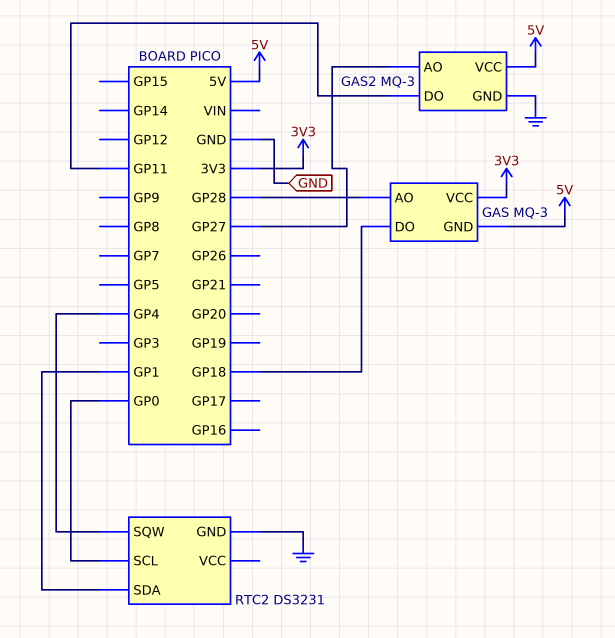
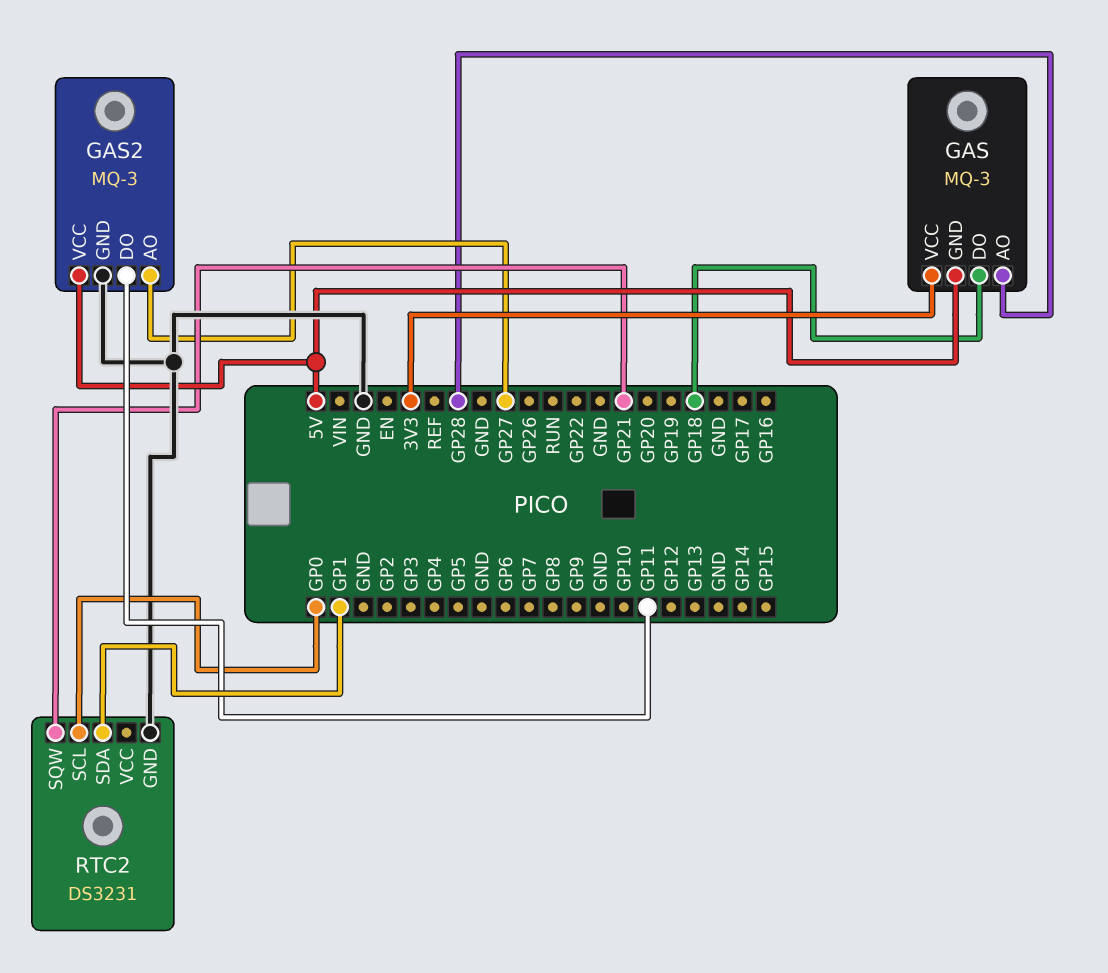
RTC2 pin SQW: GP4 -> GP21

